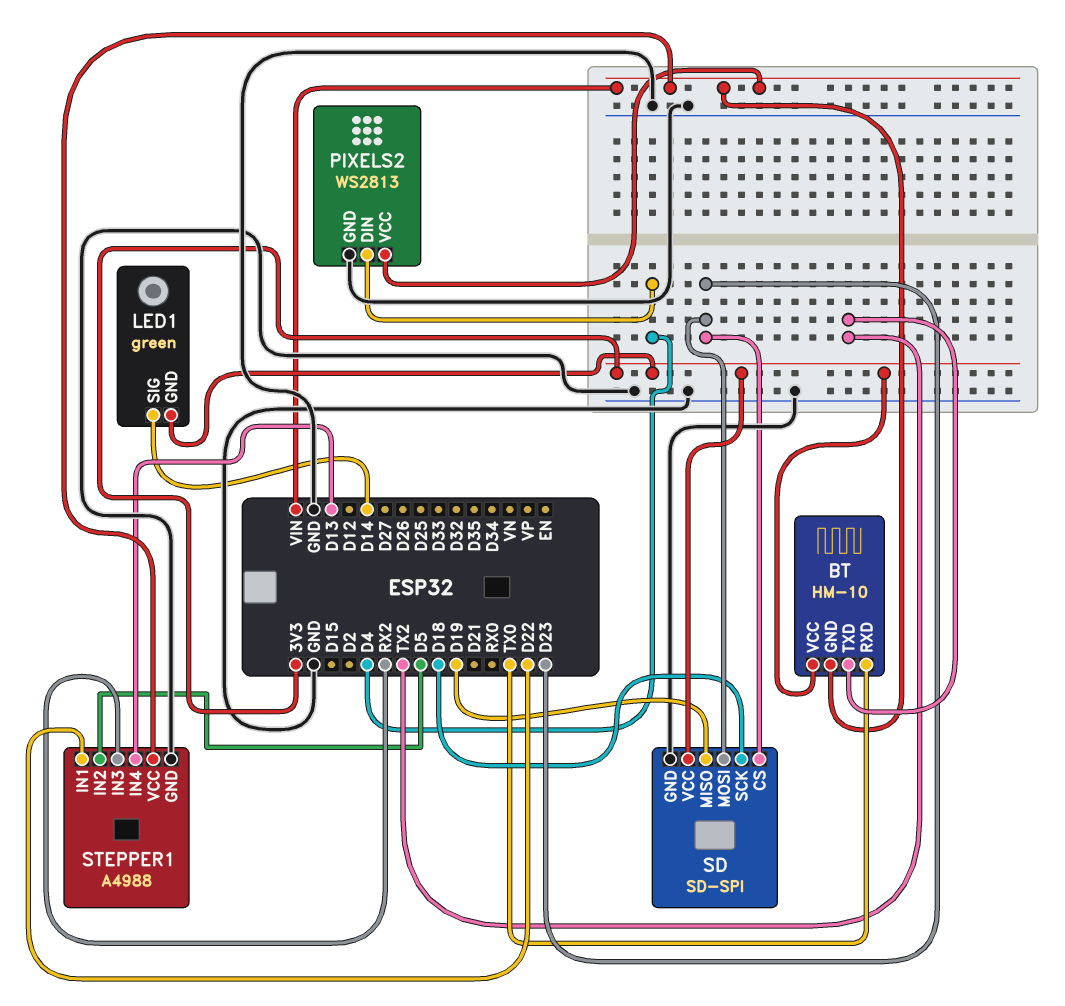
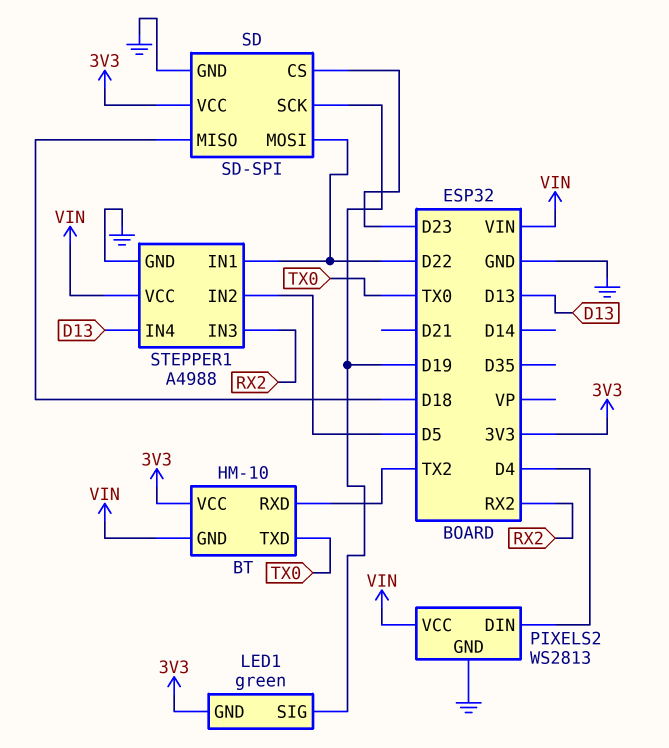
BT pin RXD: TX0 -> TX2
BT pin TXD: TX2 -> TX0
LED1 pin SIG: D14 -> D19
SD pin MISO: D19 -> D18
SD pin MOSI: D23 -> D22
SD pin SCK: D18 -> D19

